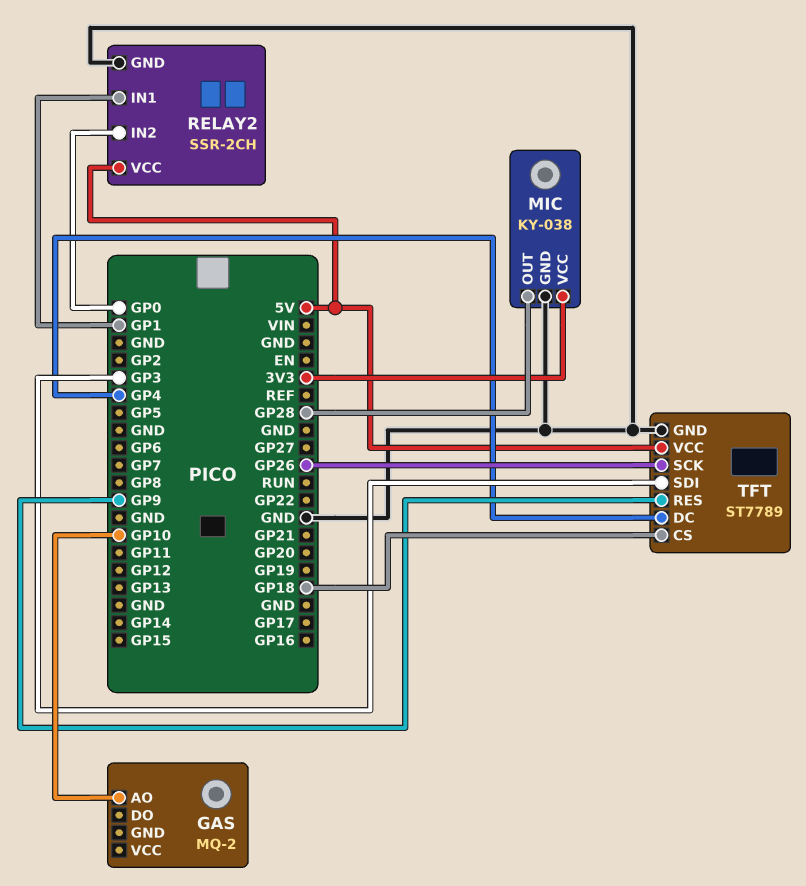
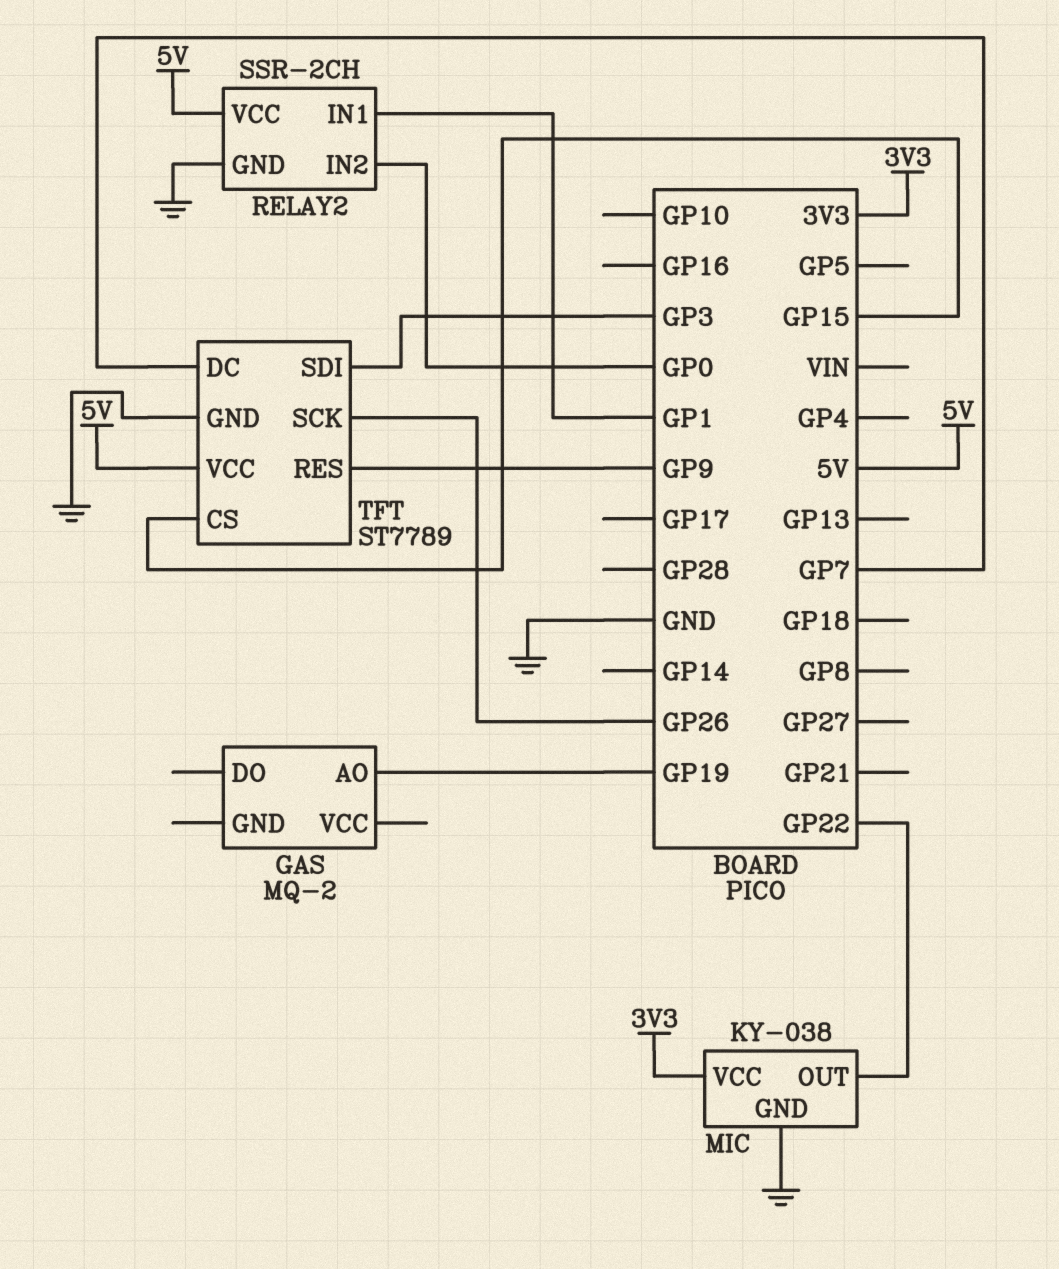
GAS pin AO: GP10 -> GP19
MIC pin OUT: GP28 -> GP22
TFT pin CS: GP18 -> GP15
TFT pin DC: GP4 -> GP7

